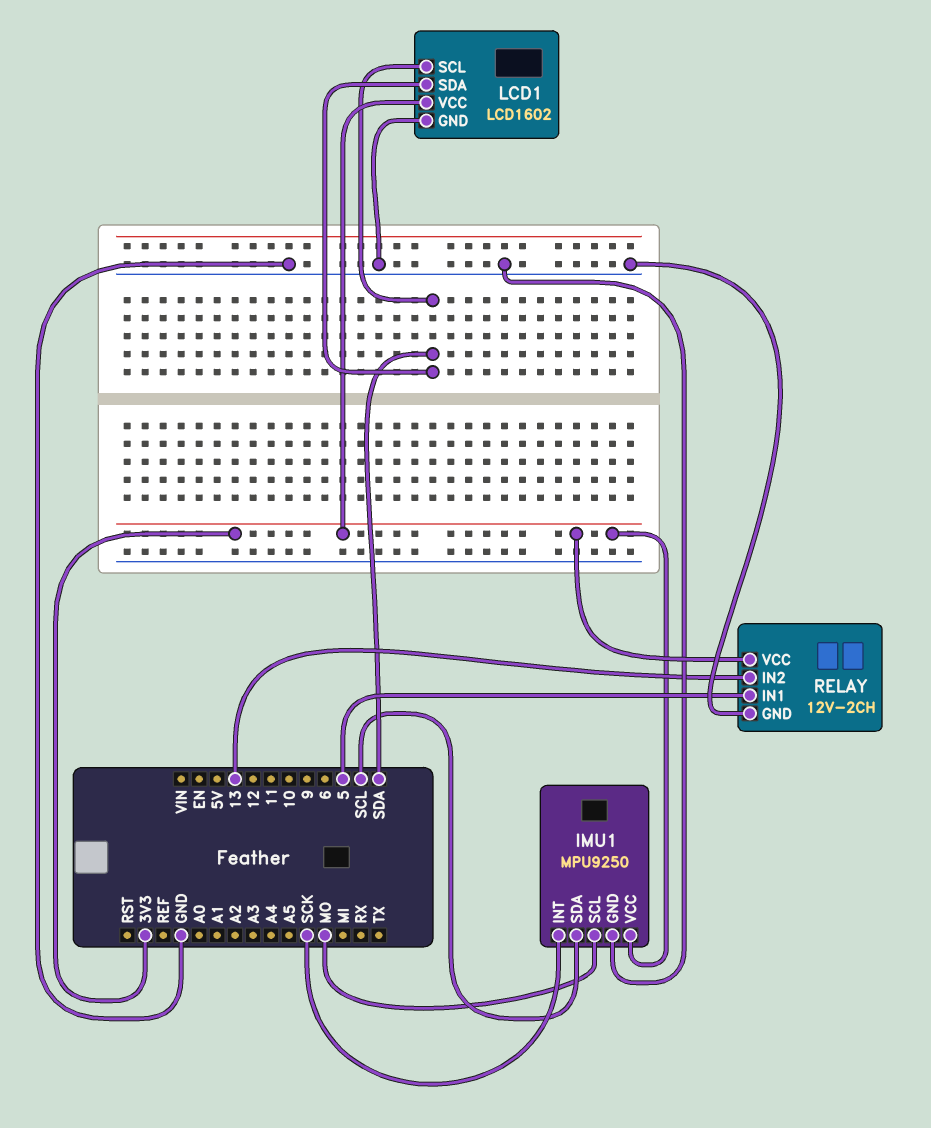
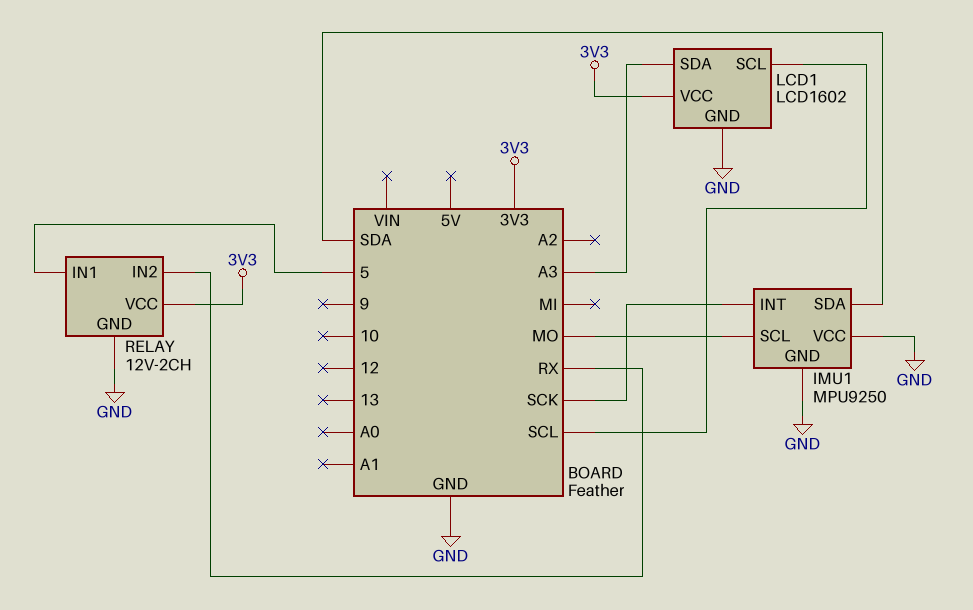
IMU1 pin SDA: SCL -> SDA
IMU1 pin VCC: 3V3 -> GND
LCD1 pin SCL: SDA -> SCL
LCD1 pin SDA: SDA -> A3
RELAY pin IN2: 13 -> RX

